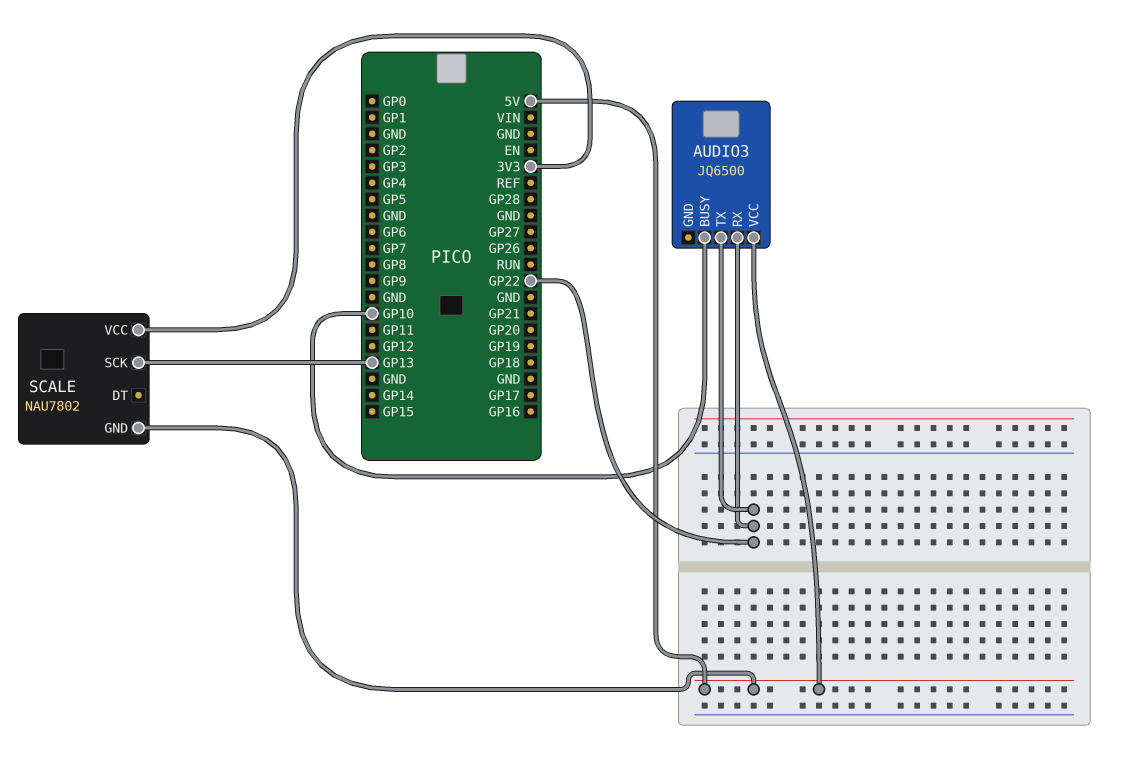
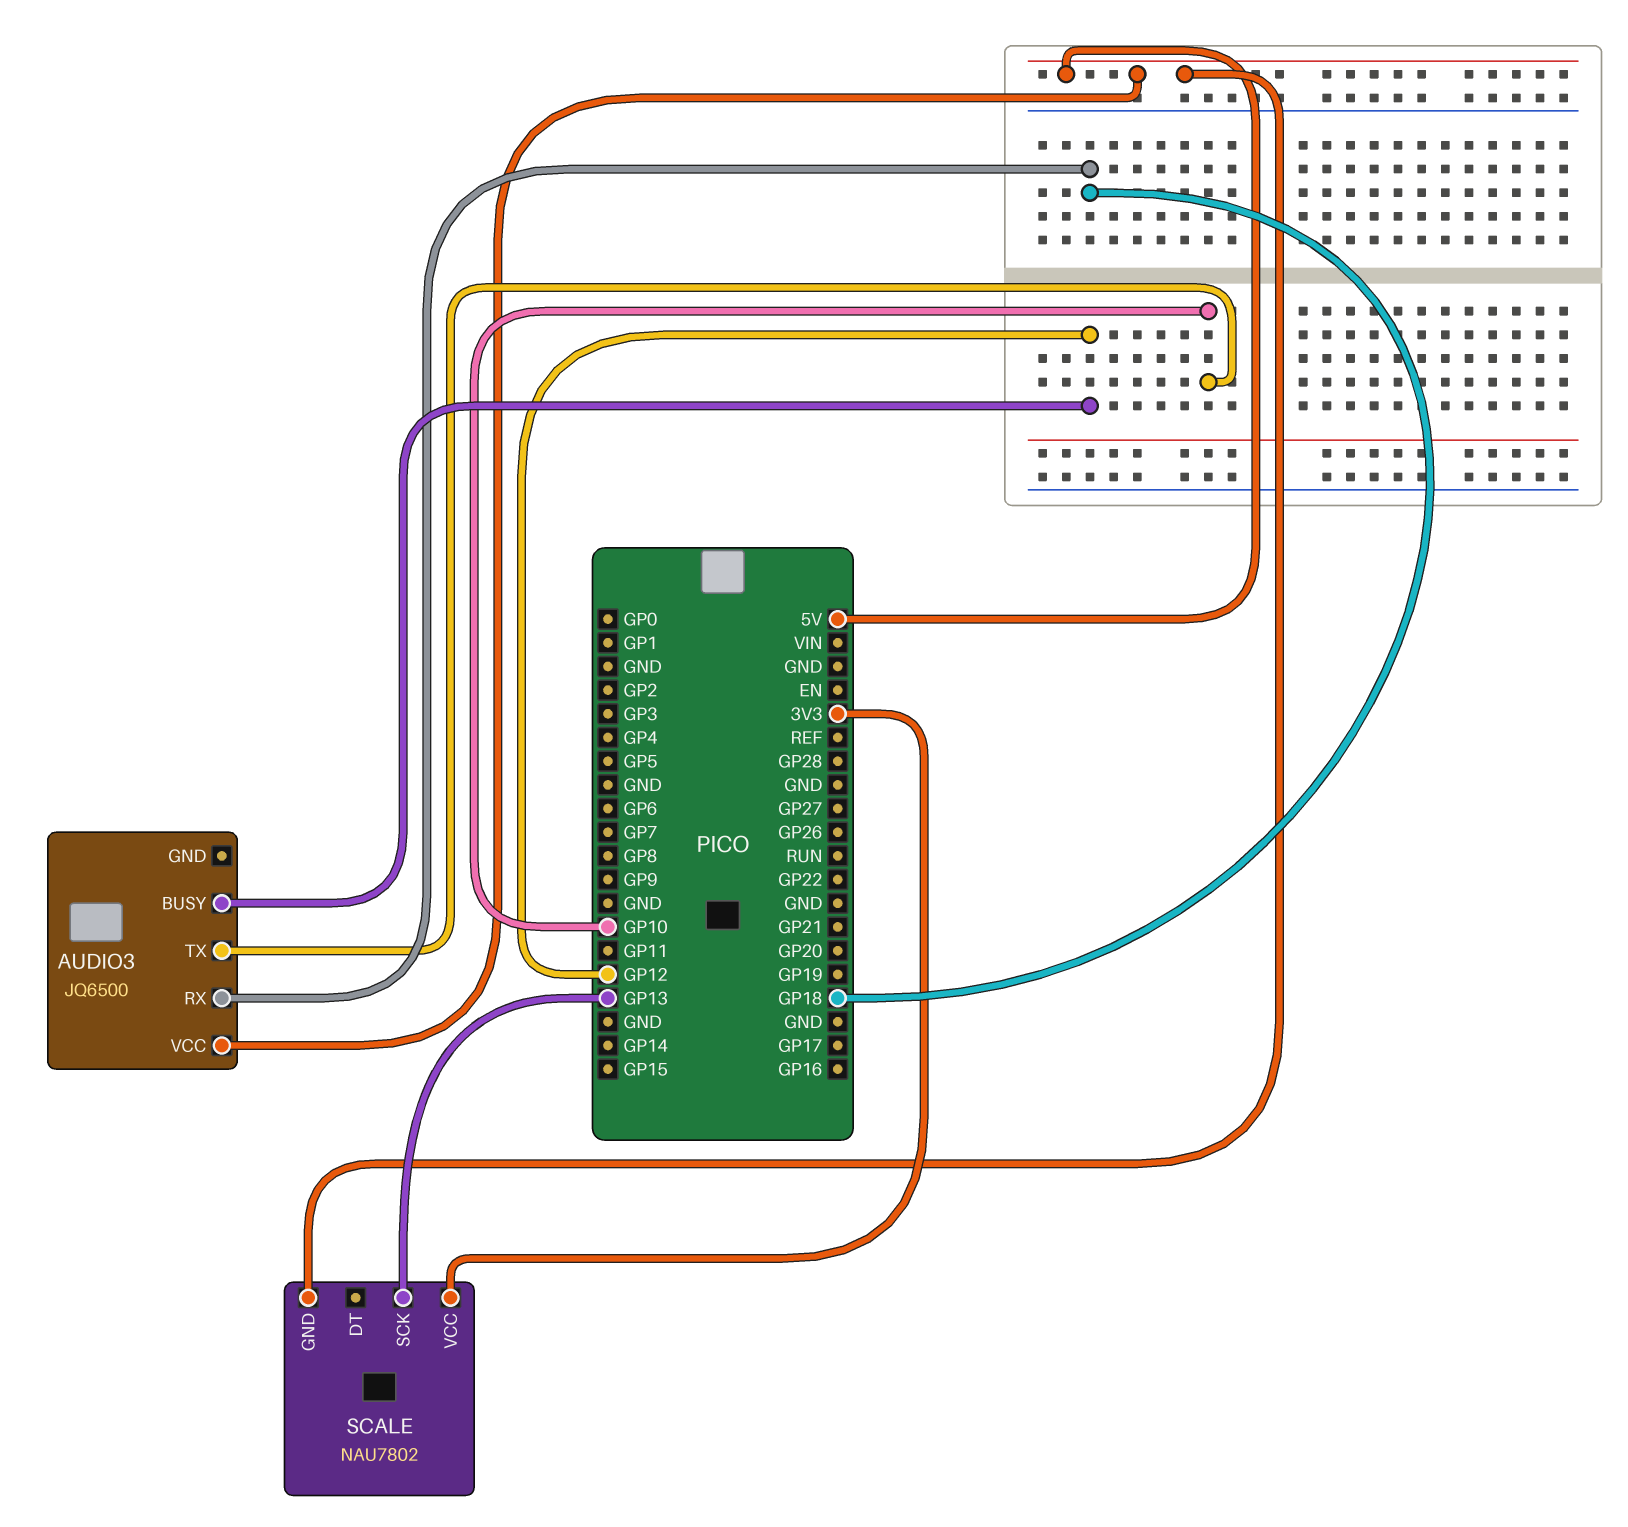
AUDIO3 pin BUSY: GP10 -> GP12
AUDIO3 pin RX: GP22 -> GP18
AUDIO3 pin TX: GP22 -> GP10

